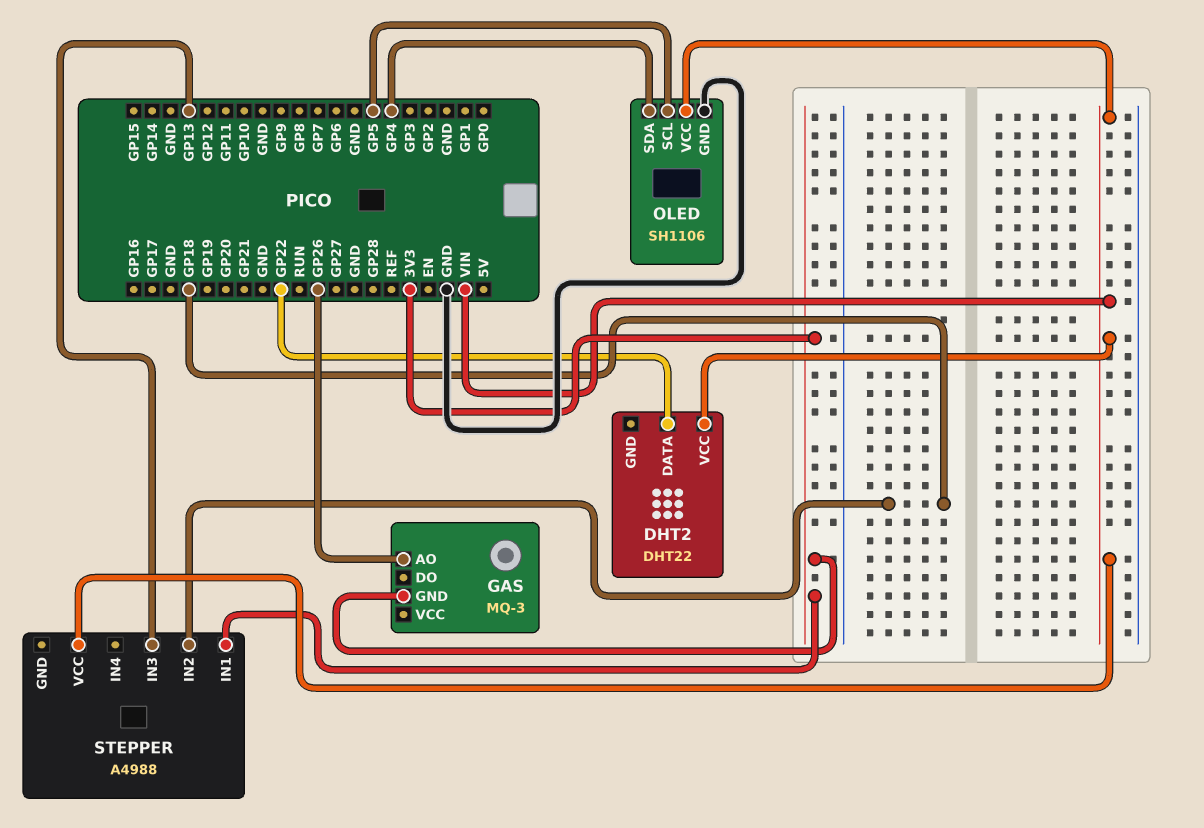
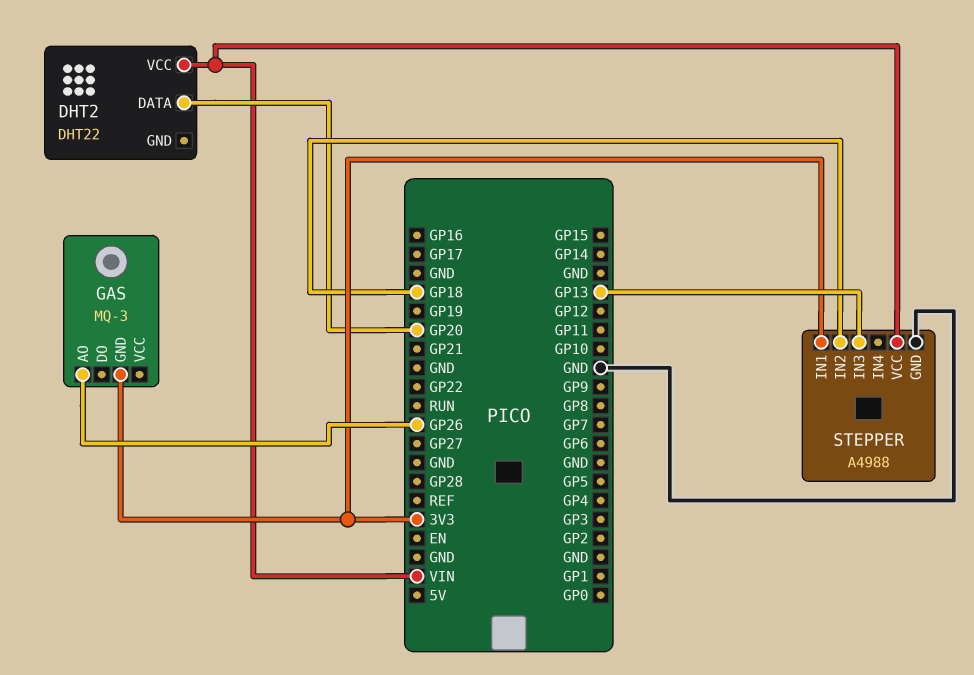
DHT2 pin DATA: GP22 -> GP20
OLED: SH1106 -> none
OLED pin GND: GND -> none
OLED pin SCL: GP5 -> none
OLED pin SDA: GP4 -> none
OLED pin VCC: VIN -> none
STEPPER pin GND: none -> GND

